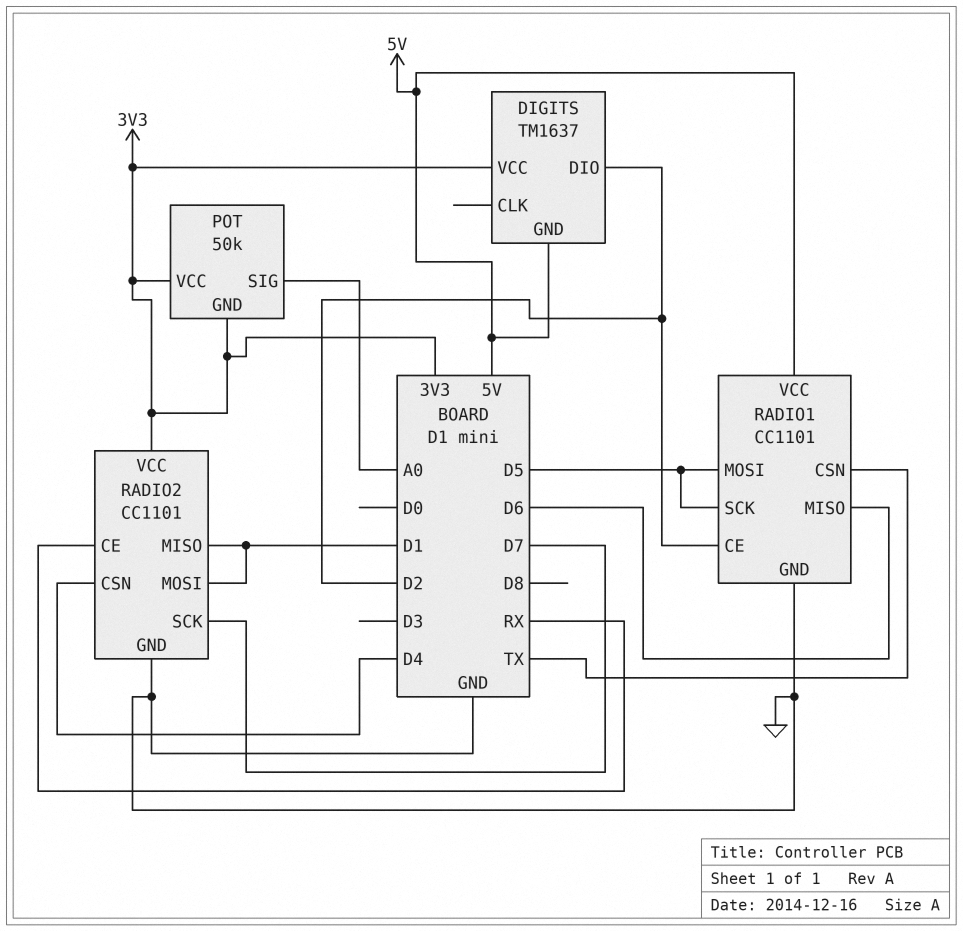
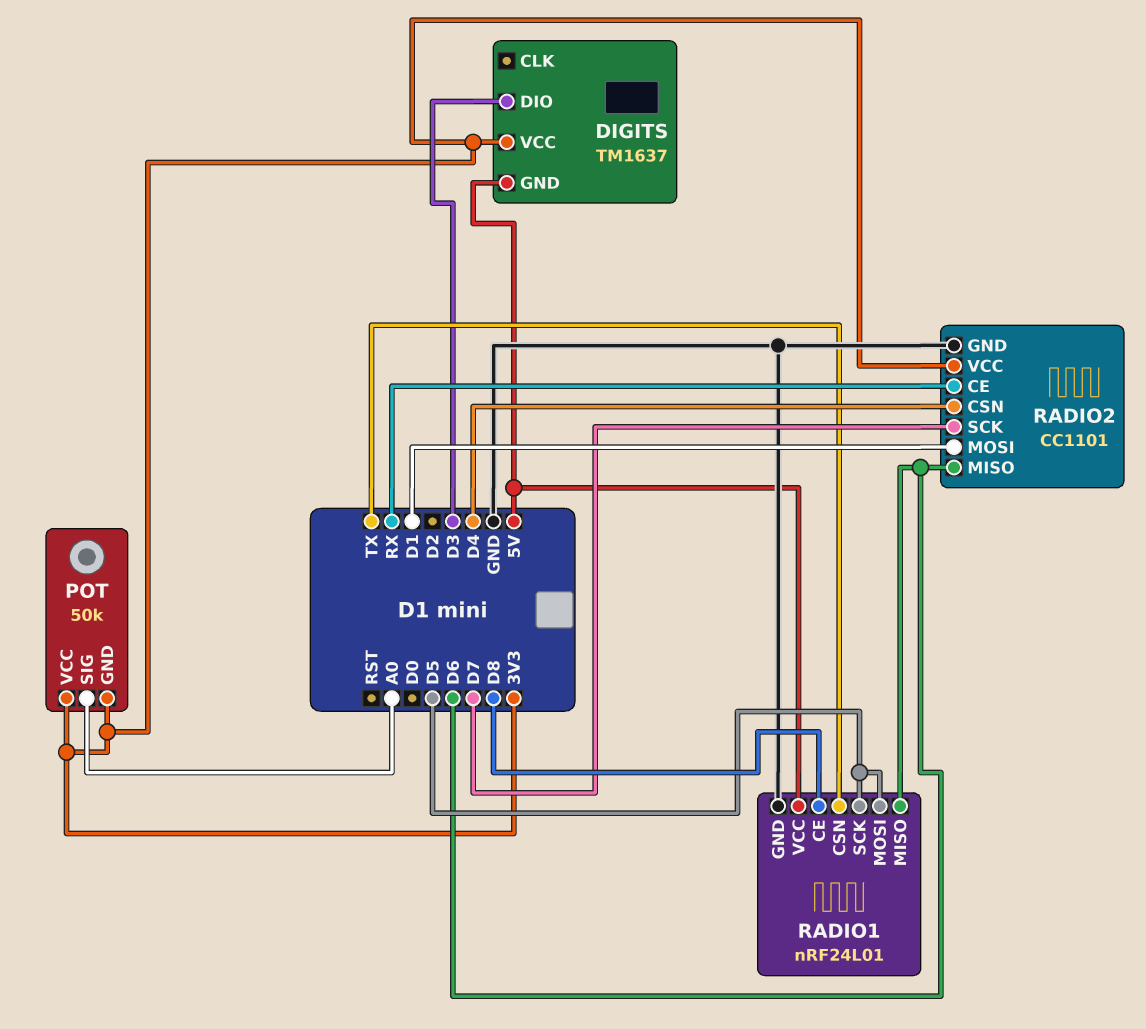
DIGITS pin DIO: D2 -> D3
RADIO1: CC1101 -> nRF24L01
RADIO1 pin CE: D2 -> D8
RADIO2 pin MISO: D1 -> D6

